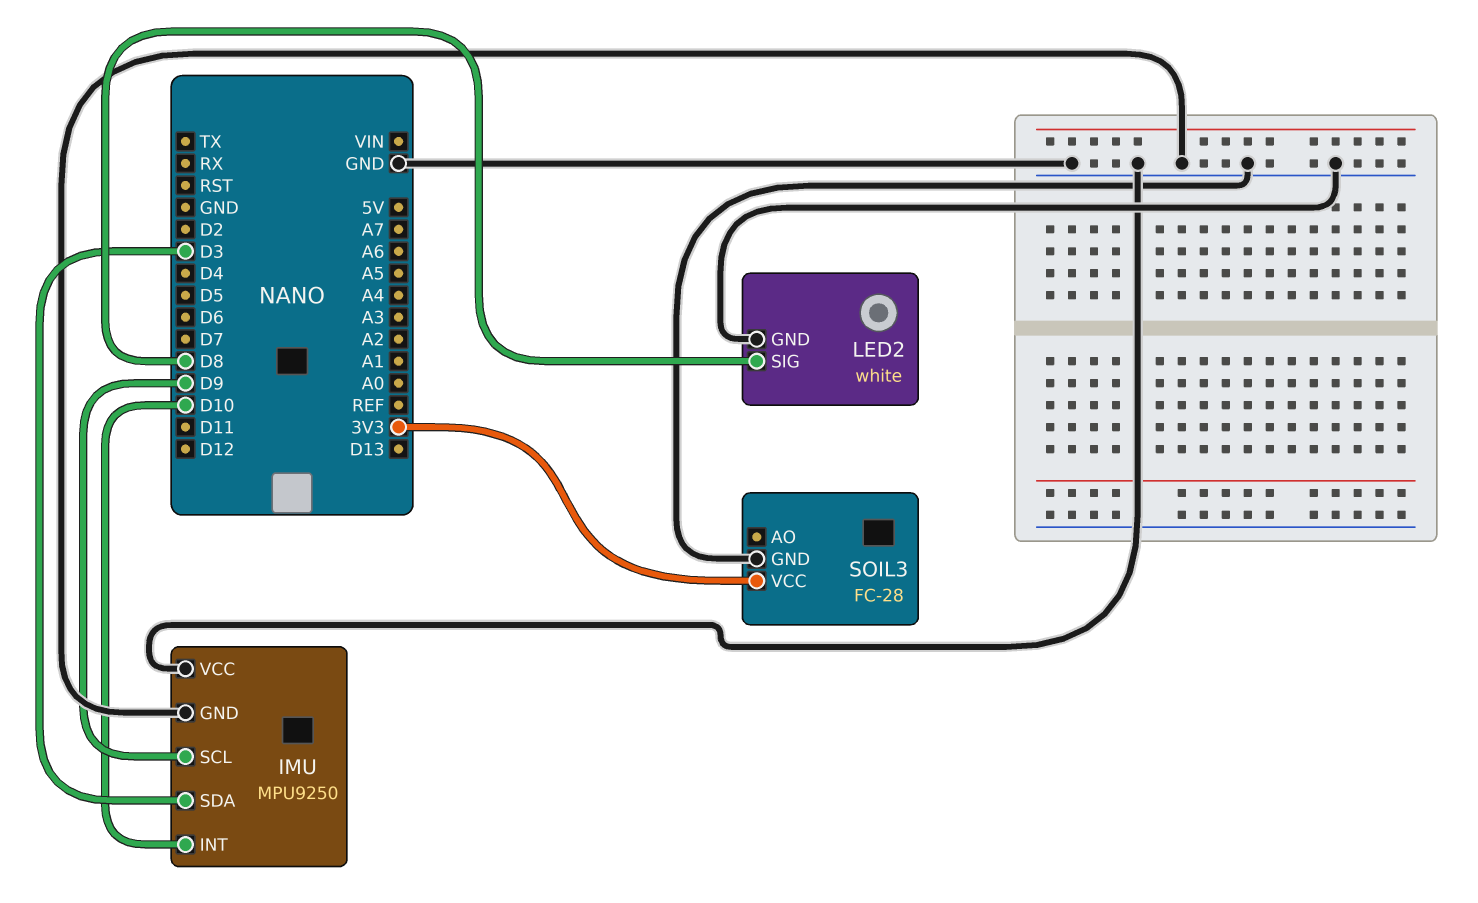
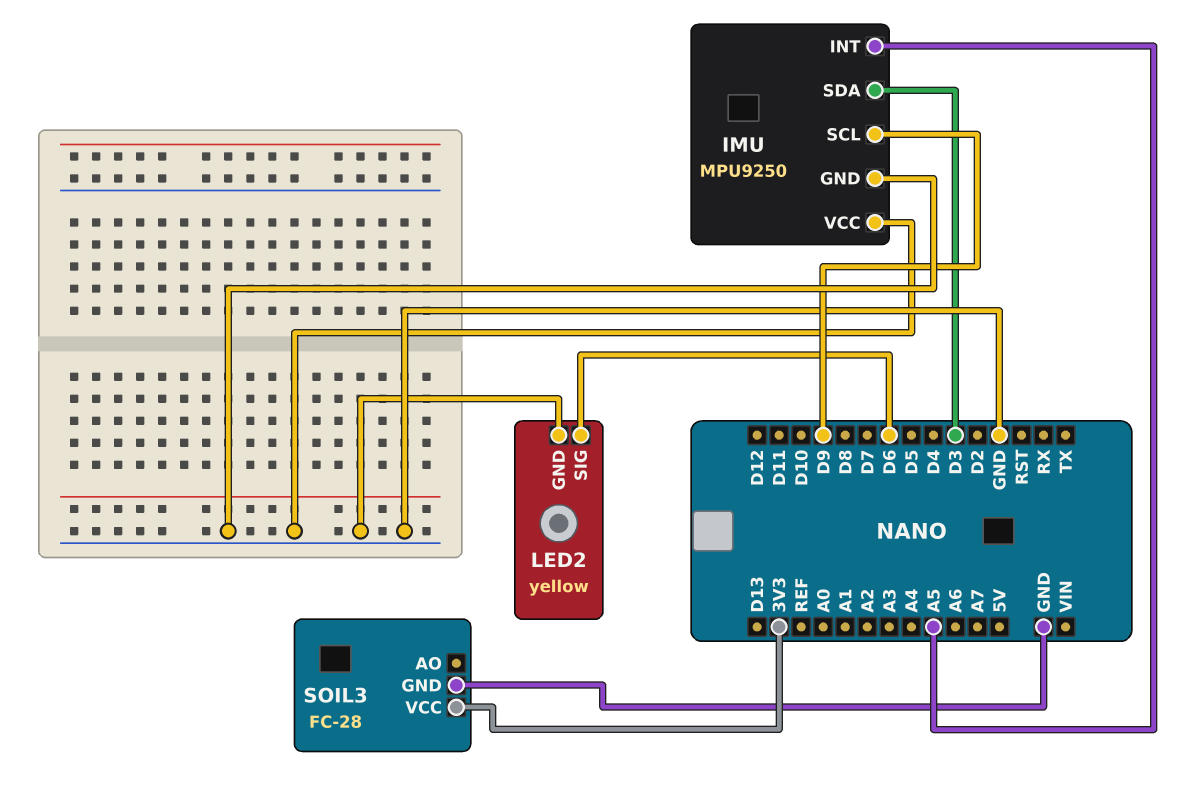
IMU pin INT: D10 -> A5
LED2: white -> yellow
LED2 pin SIG: D8 -> D6

